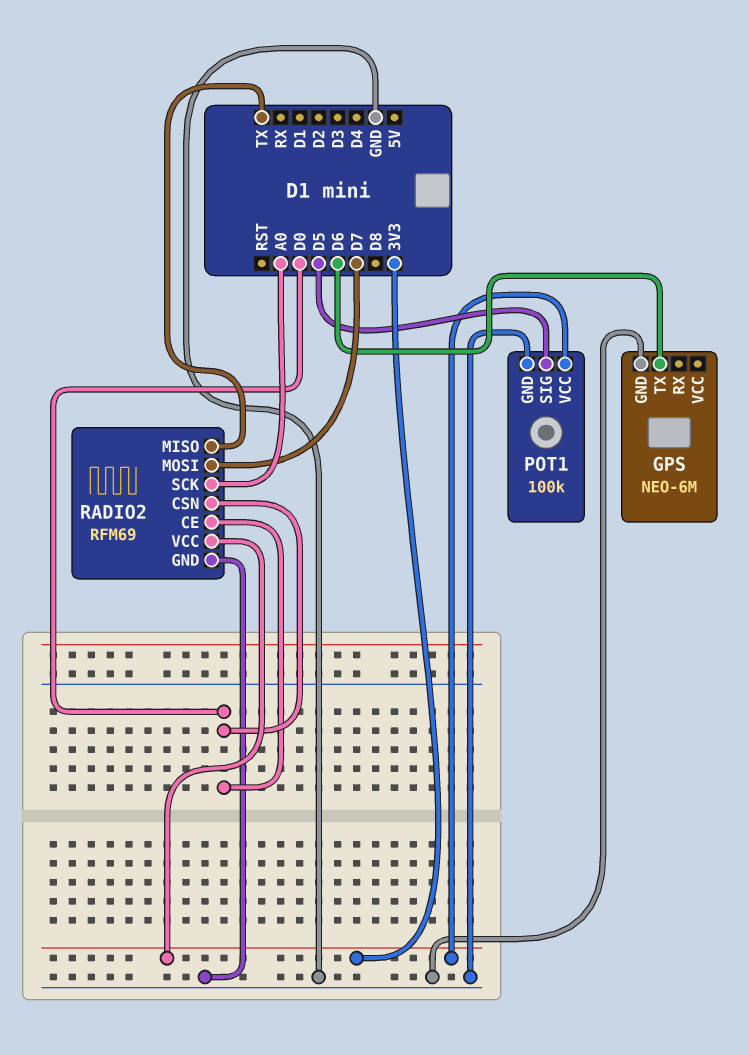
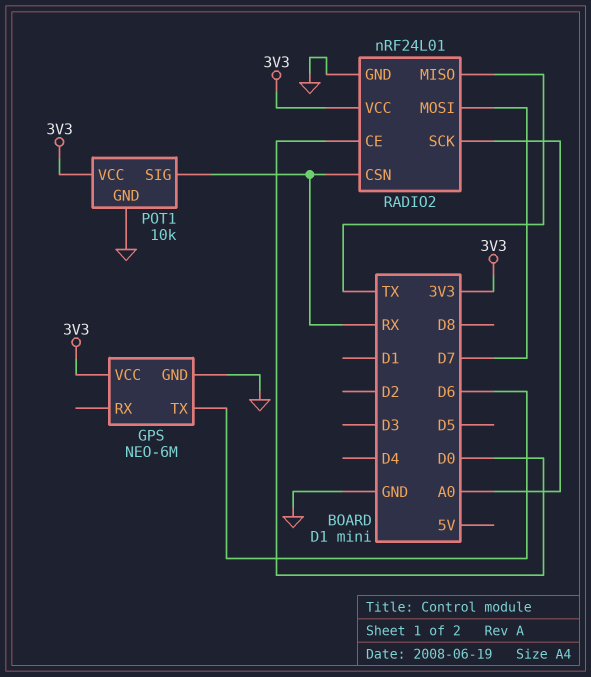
GPS pin VCC: none -> 3V3
POT1: 100k -> 10k
POT1 pin SIG: D5 -> RX
RADIO2: RFM69 -> nRF24L01
RADIO2 pin CSN: D0 -> RX

